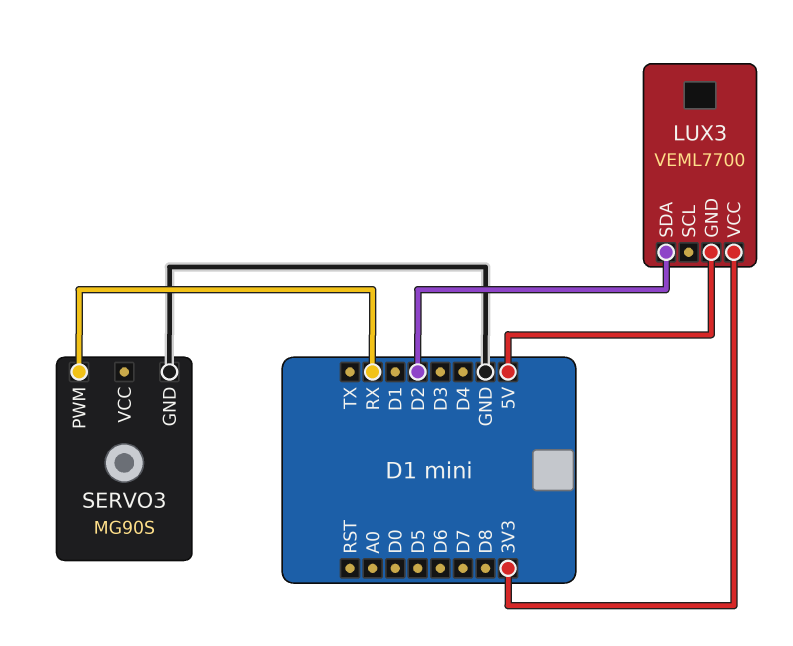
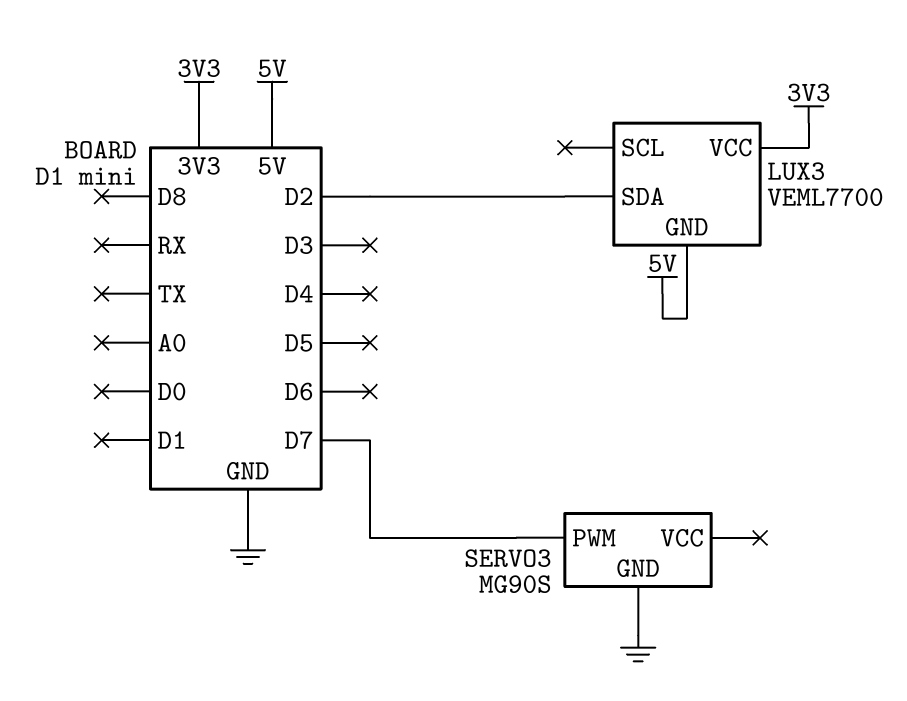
SERVO3 pin PWM: RX -> D7

